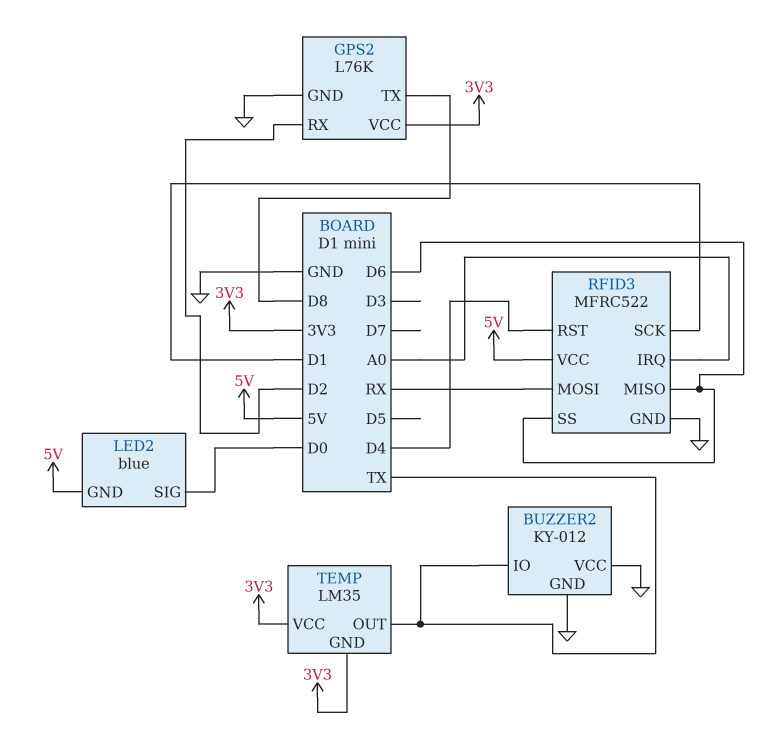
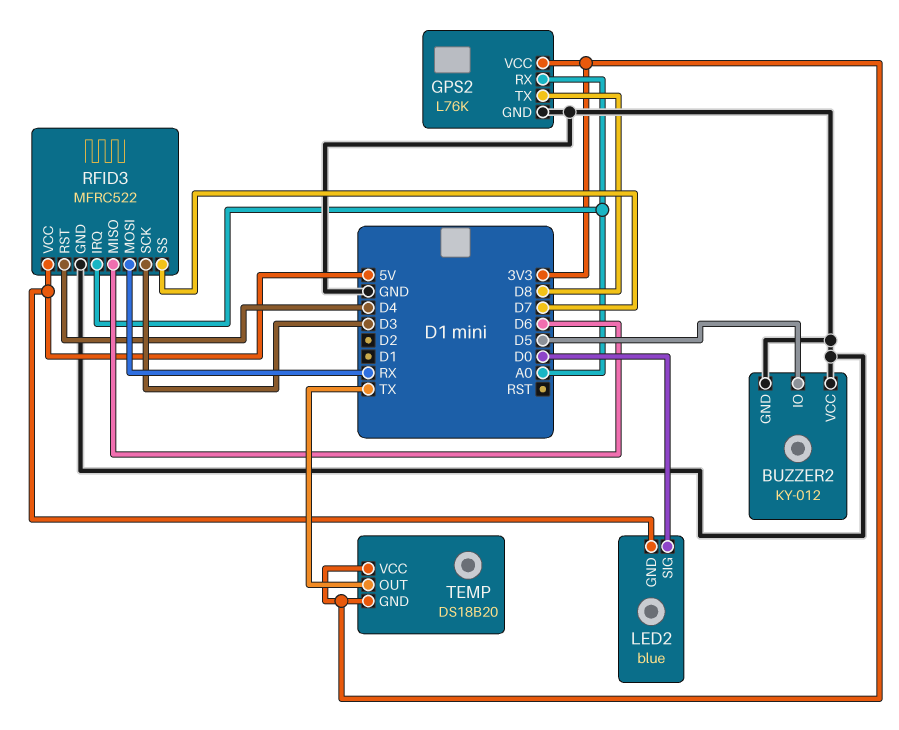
BUZZER2 pin IO: TX -> D5
GPS2 pin RX: D2 -> A0
RFID3 pin SCK: D1 -> D3
RFID3 pin SS: D6 -> D7
TEMP: LM35 -> DS18B20

